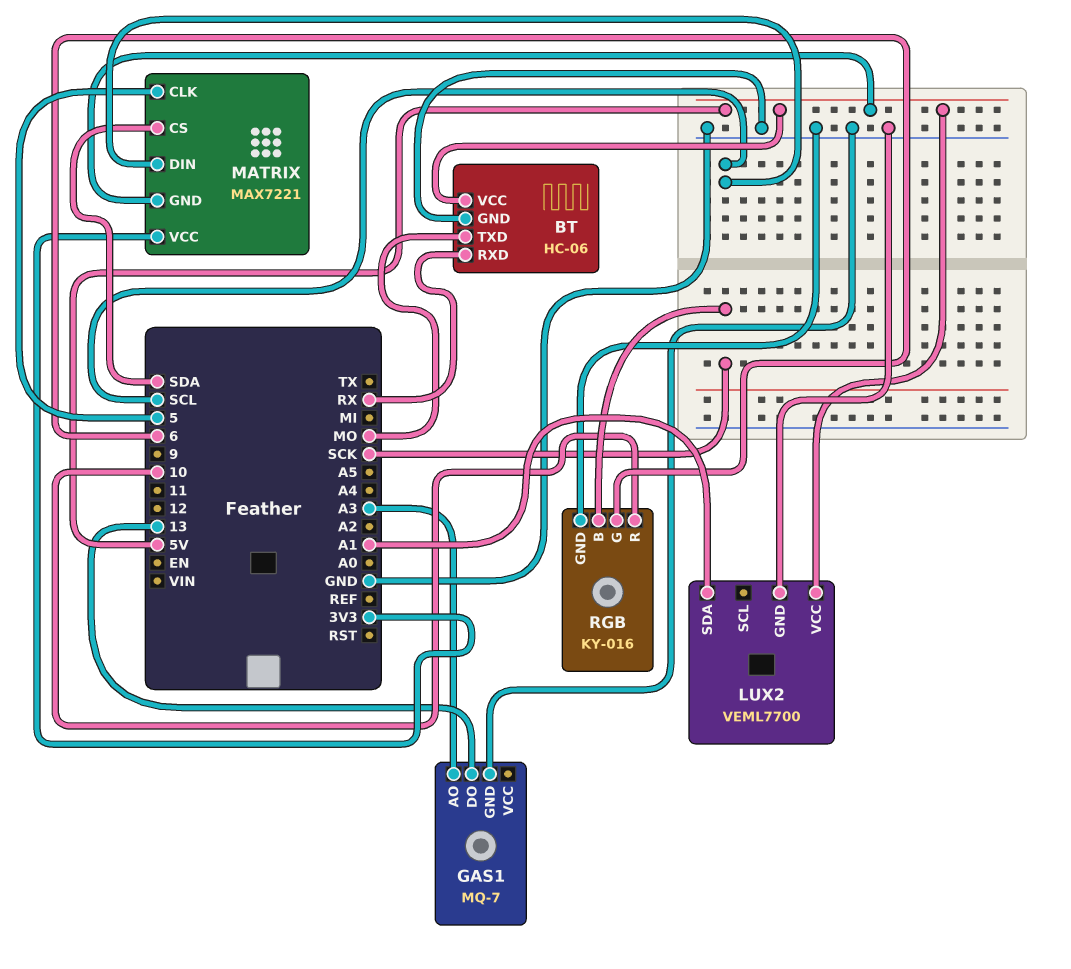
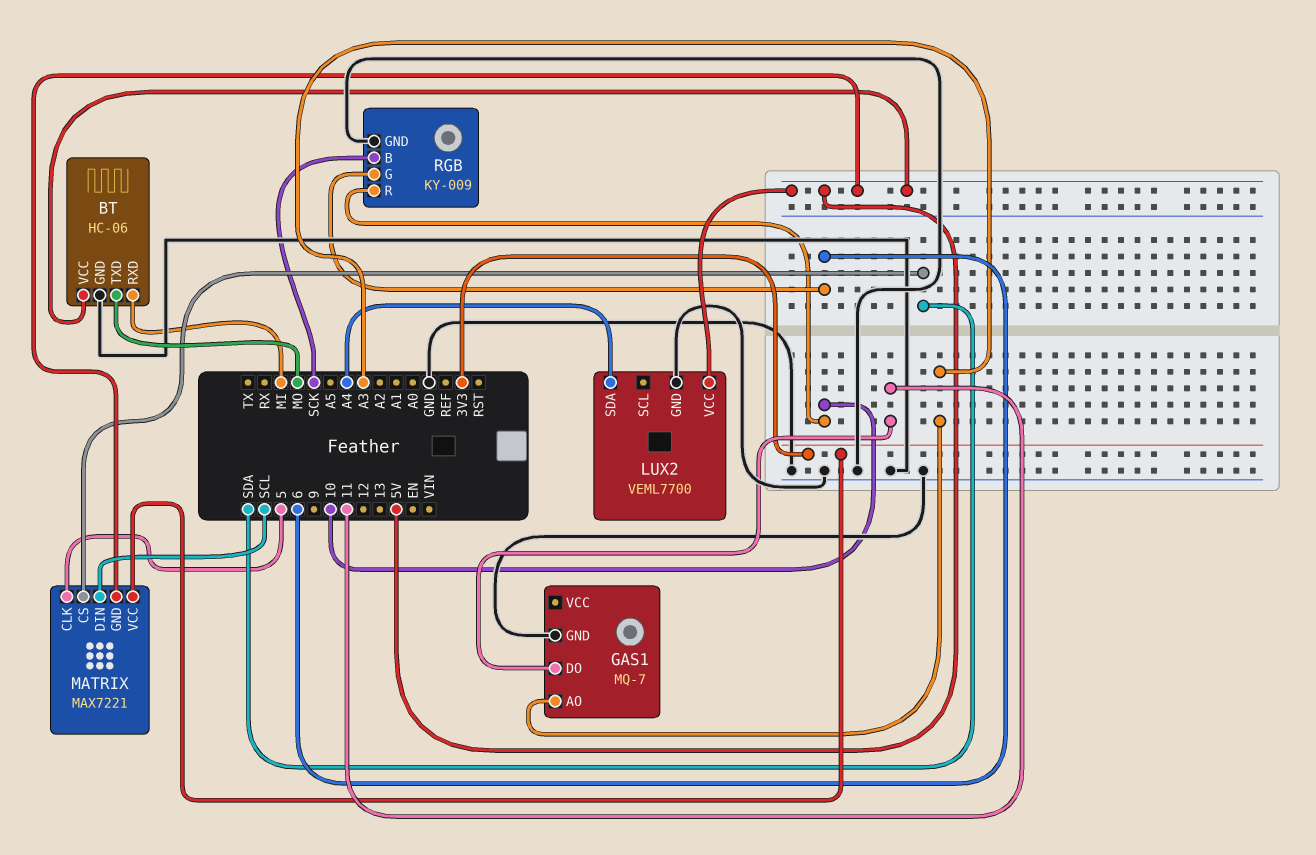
BT pin RXD: RX -> MI
GAS1 pin DO: 13 -> 11
LUX2 pin SDA: A1 -> A4
RGB: KY-016 -> KY-009

